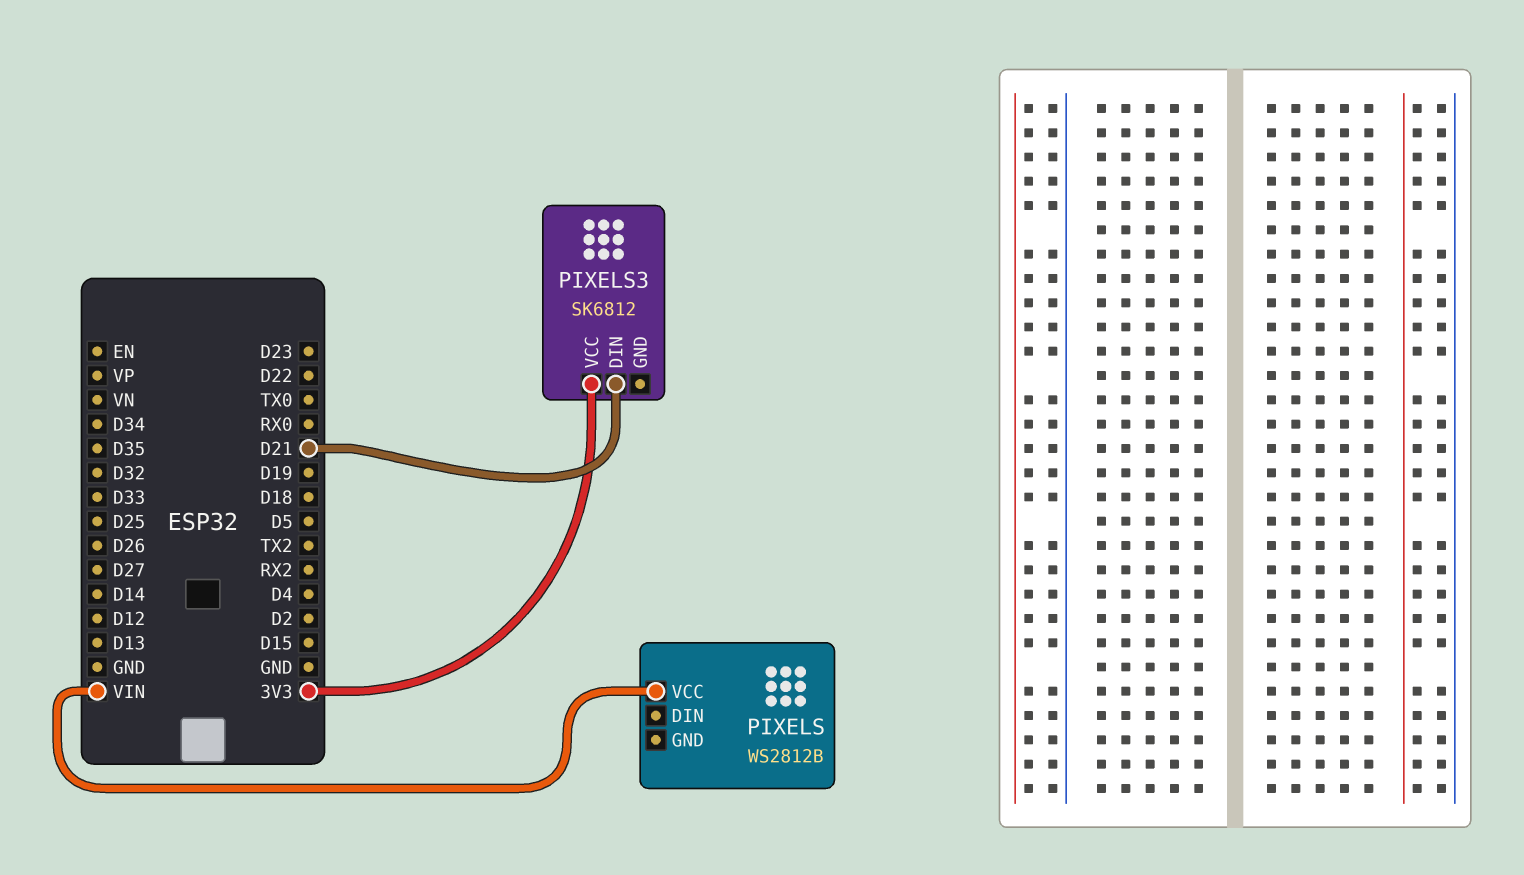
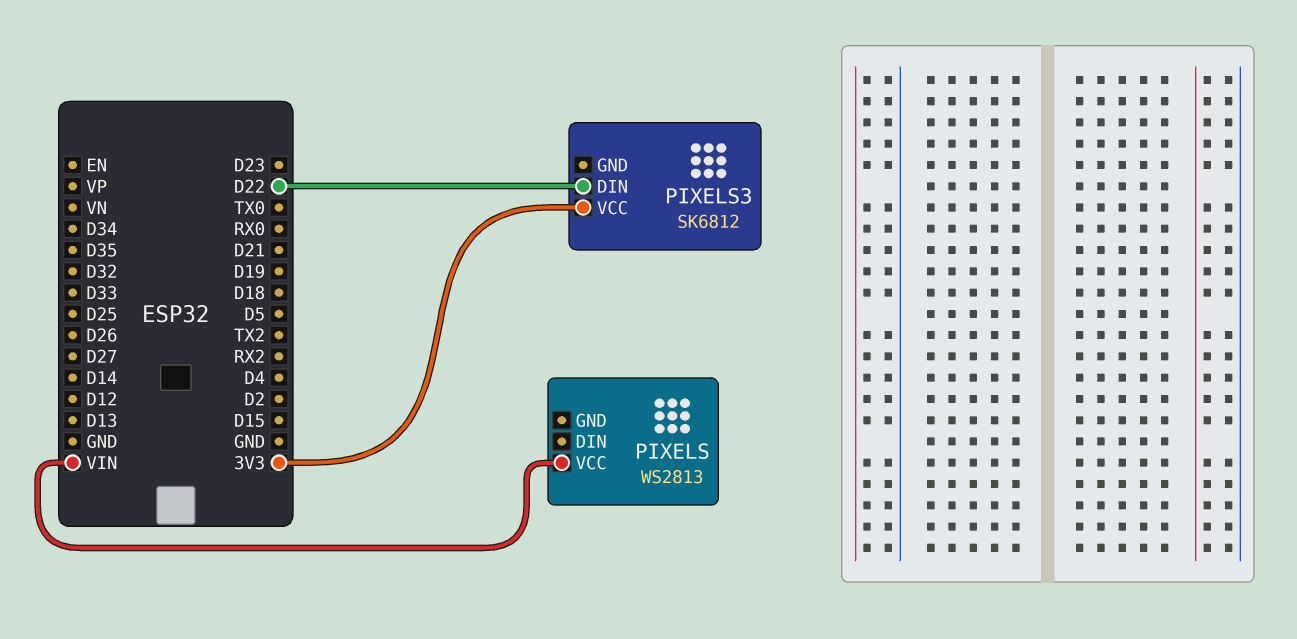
PIXELS: WS2812B -> WS2813
PIXELS3 pin DIN: D21 -> D22

